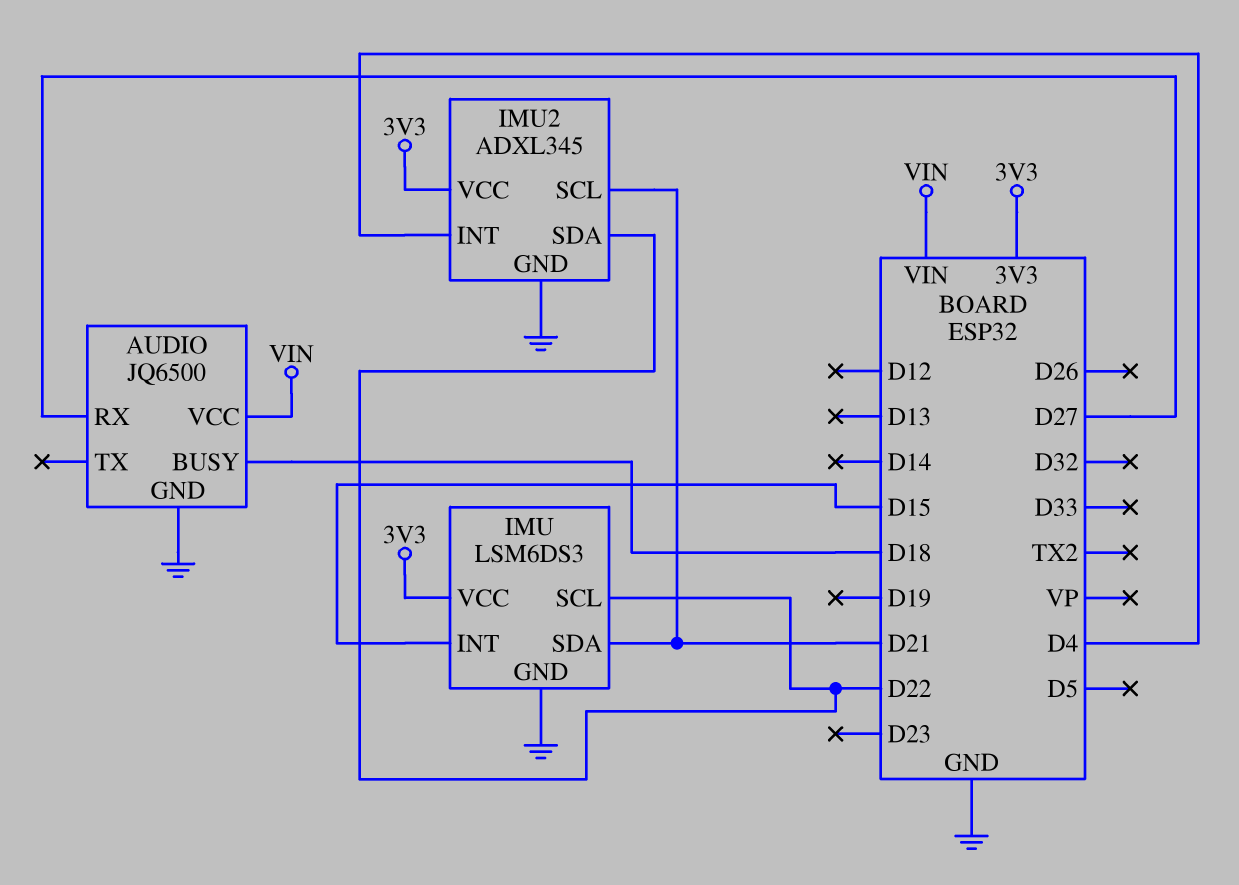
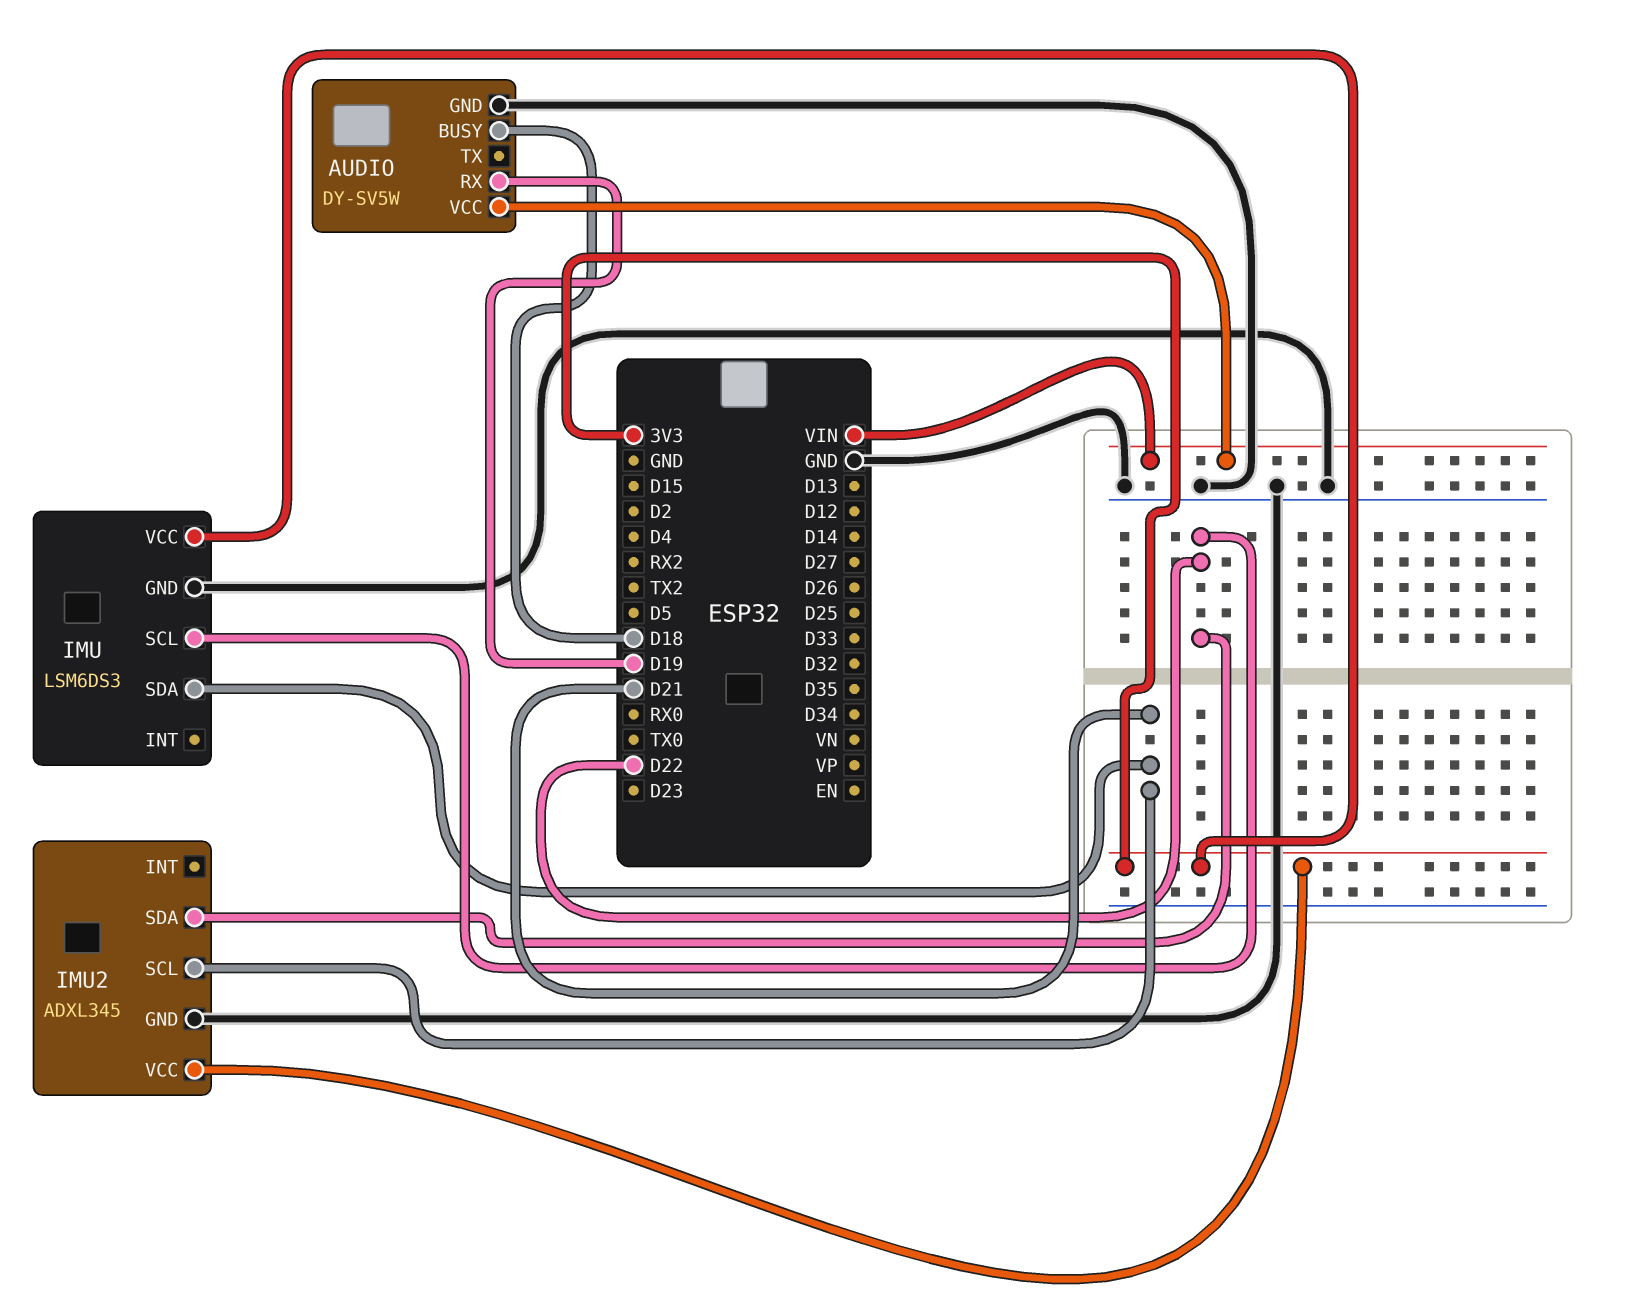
AUDIO: JQ6500 -> DY-SV5W
AUDIO pin RX: D27 -> D19
IMU pin INT: D15 -> none
IMU2 pin INT: D4 -> none

